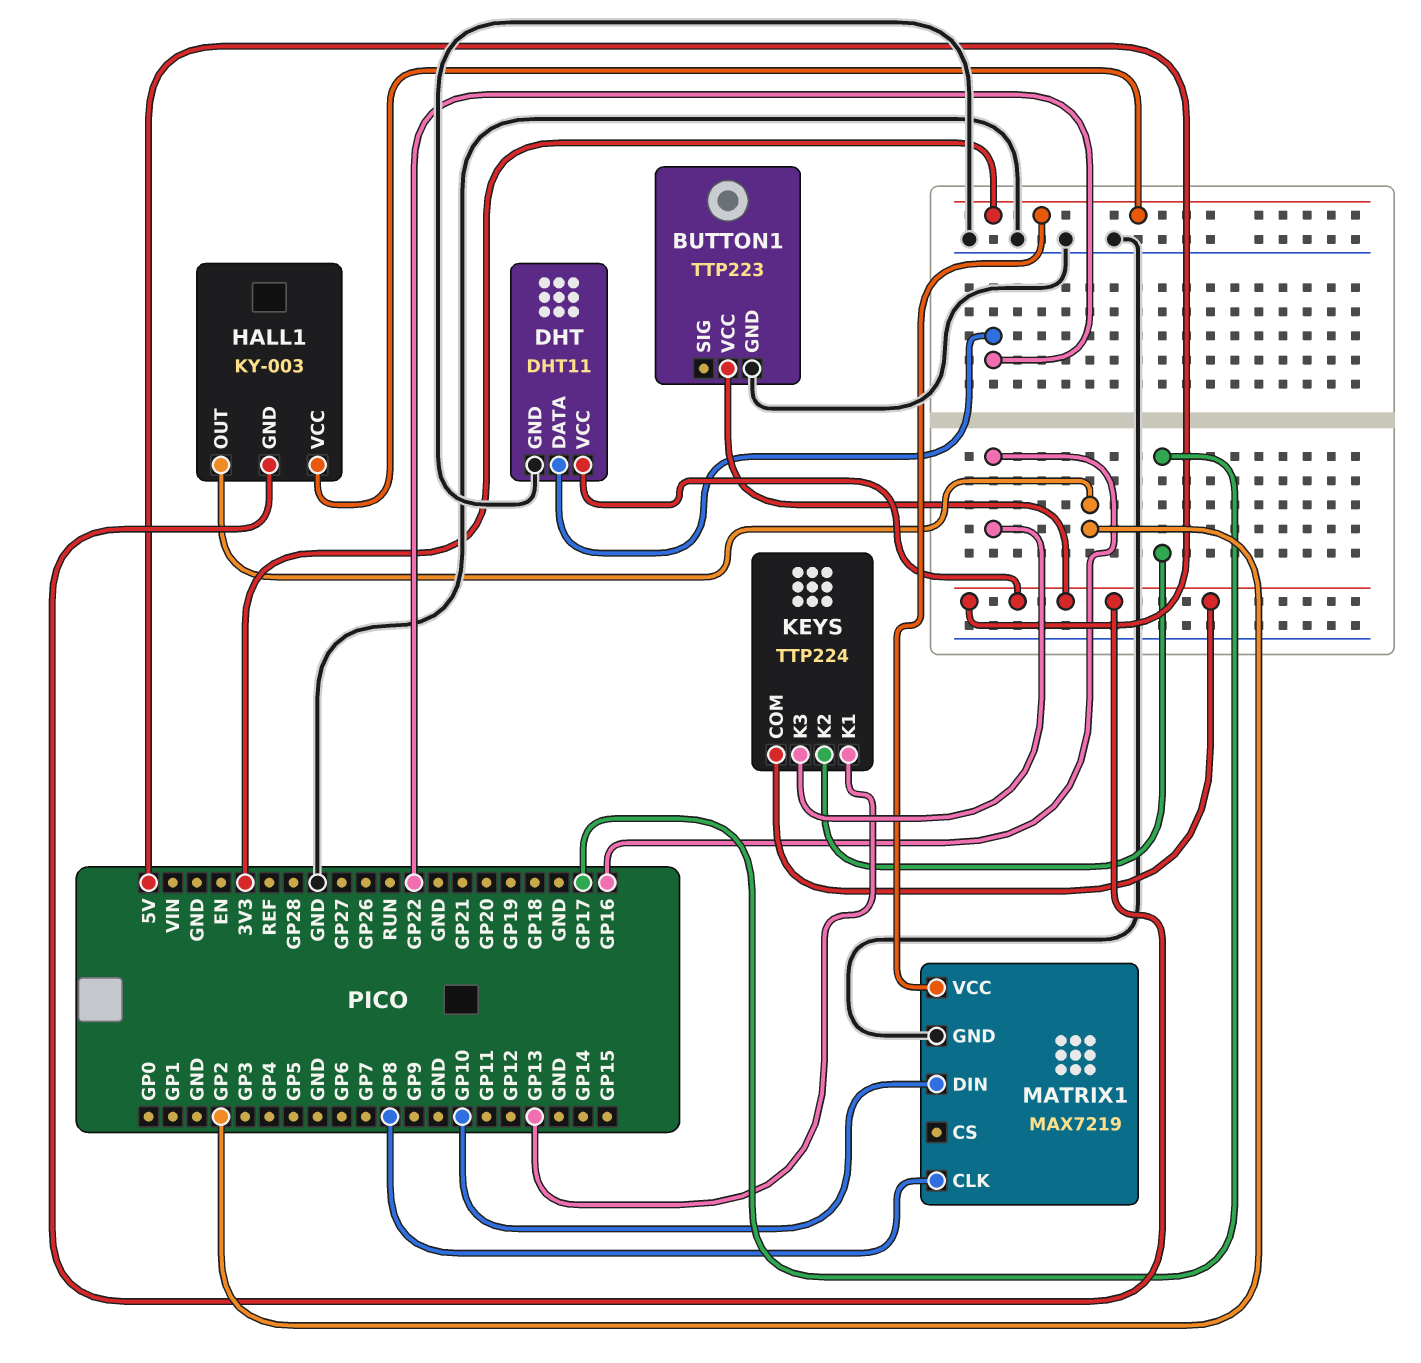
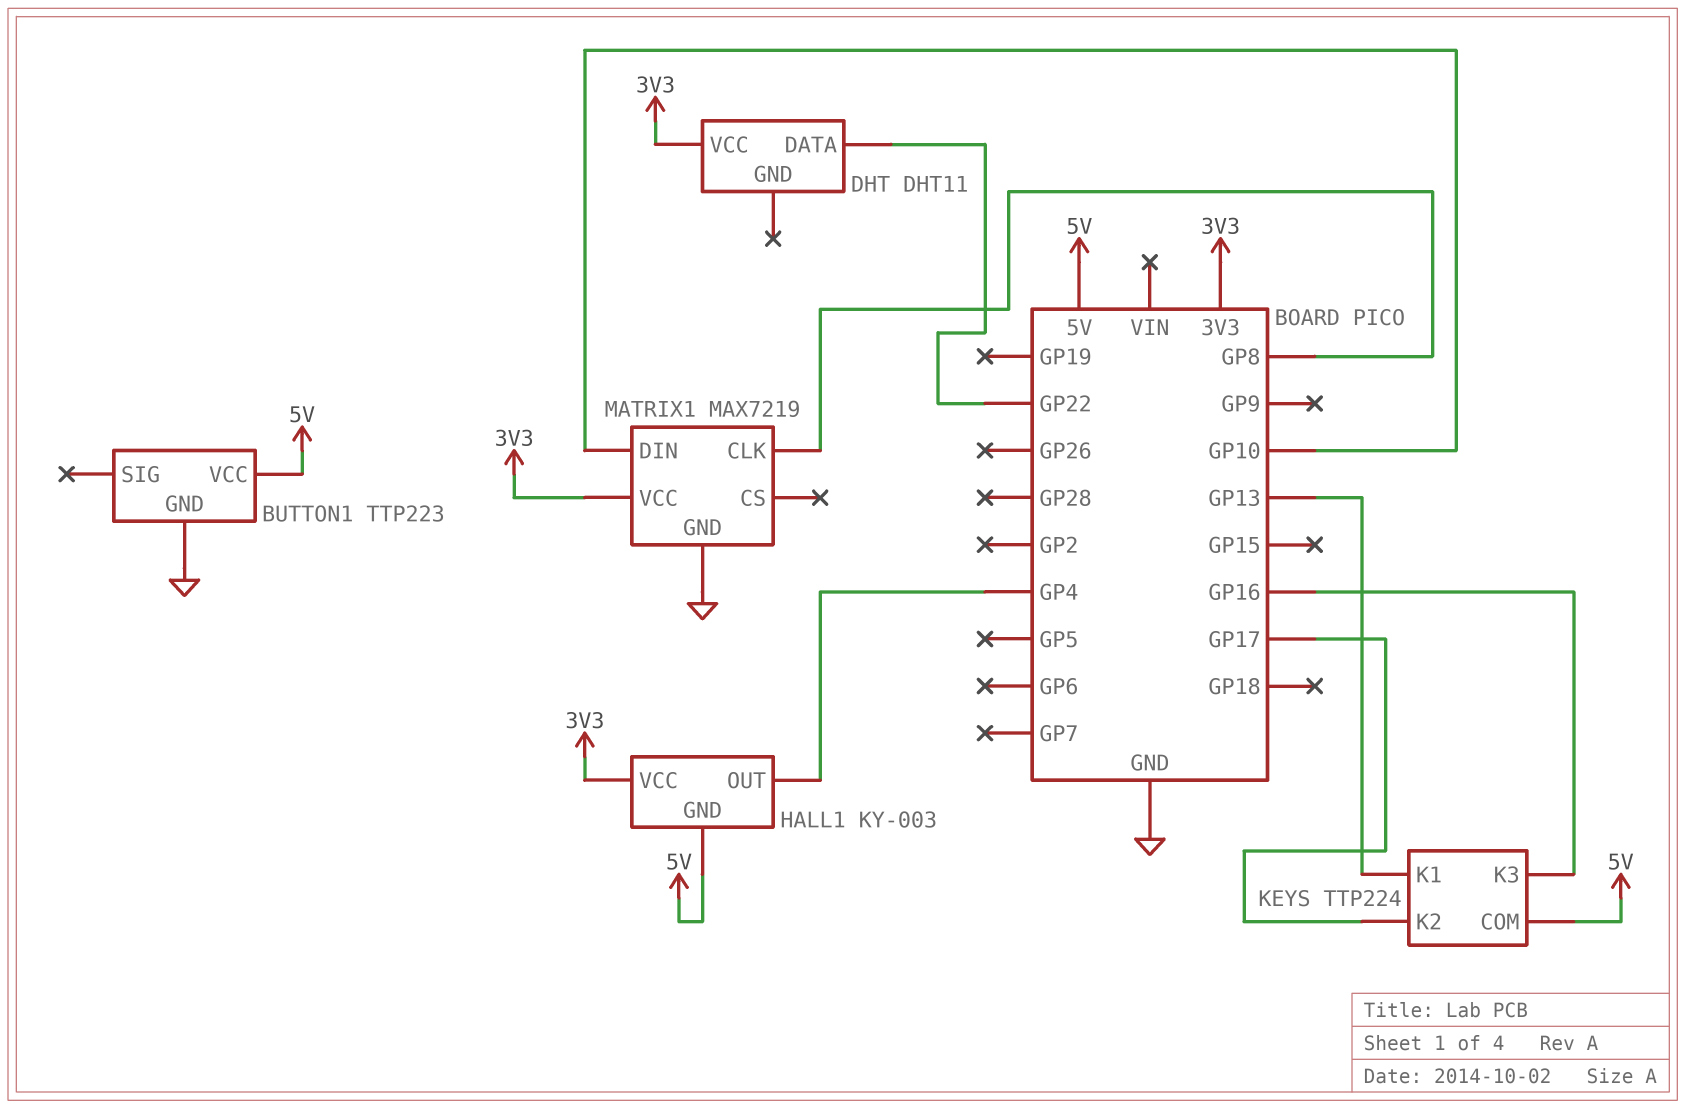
DHT pin GND: GND -> none
DHT pin VCC: 5V -> 3V3
HALL1 pin OUT: GP2 -> GP4

